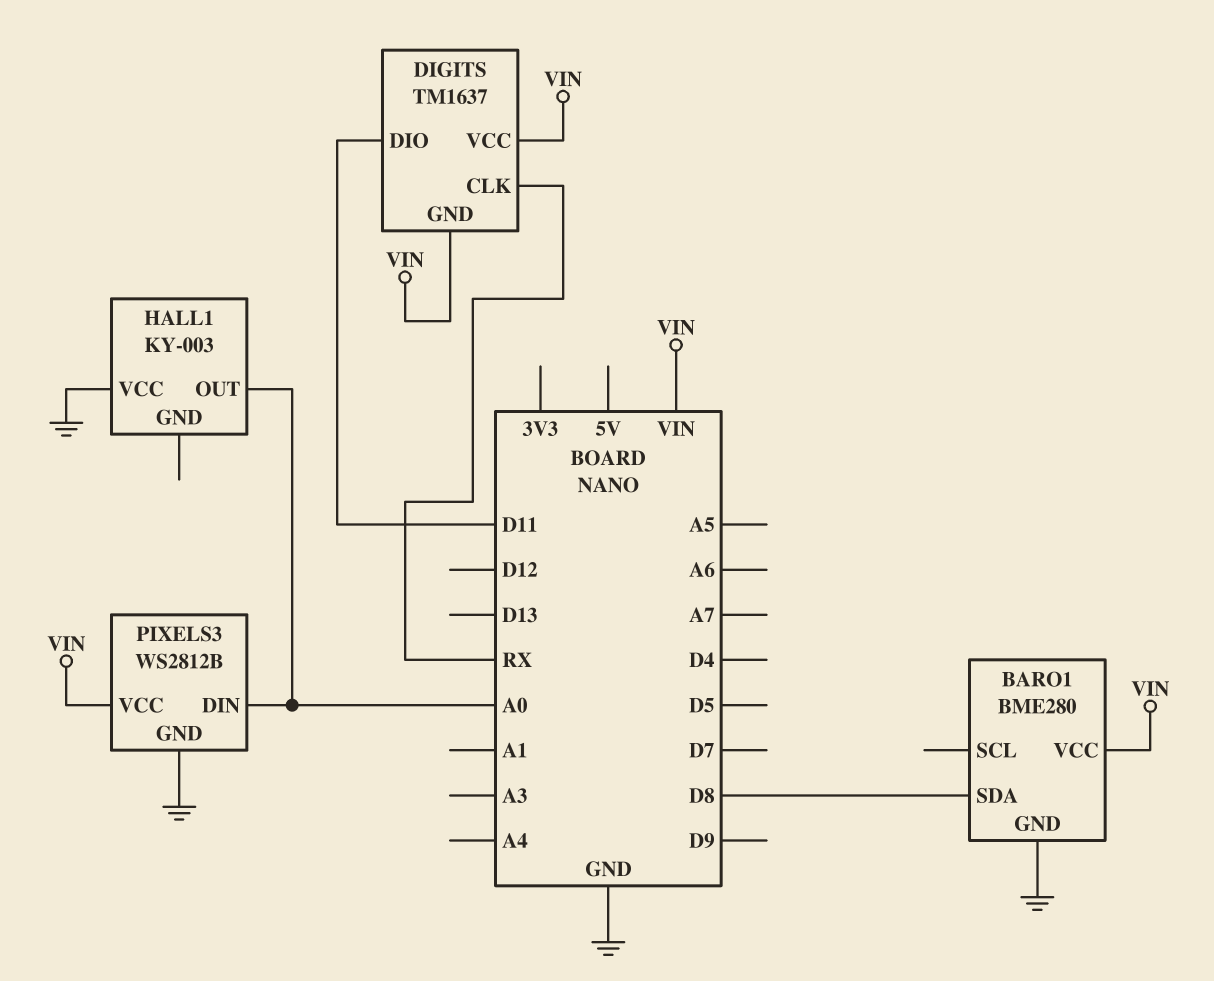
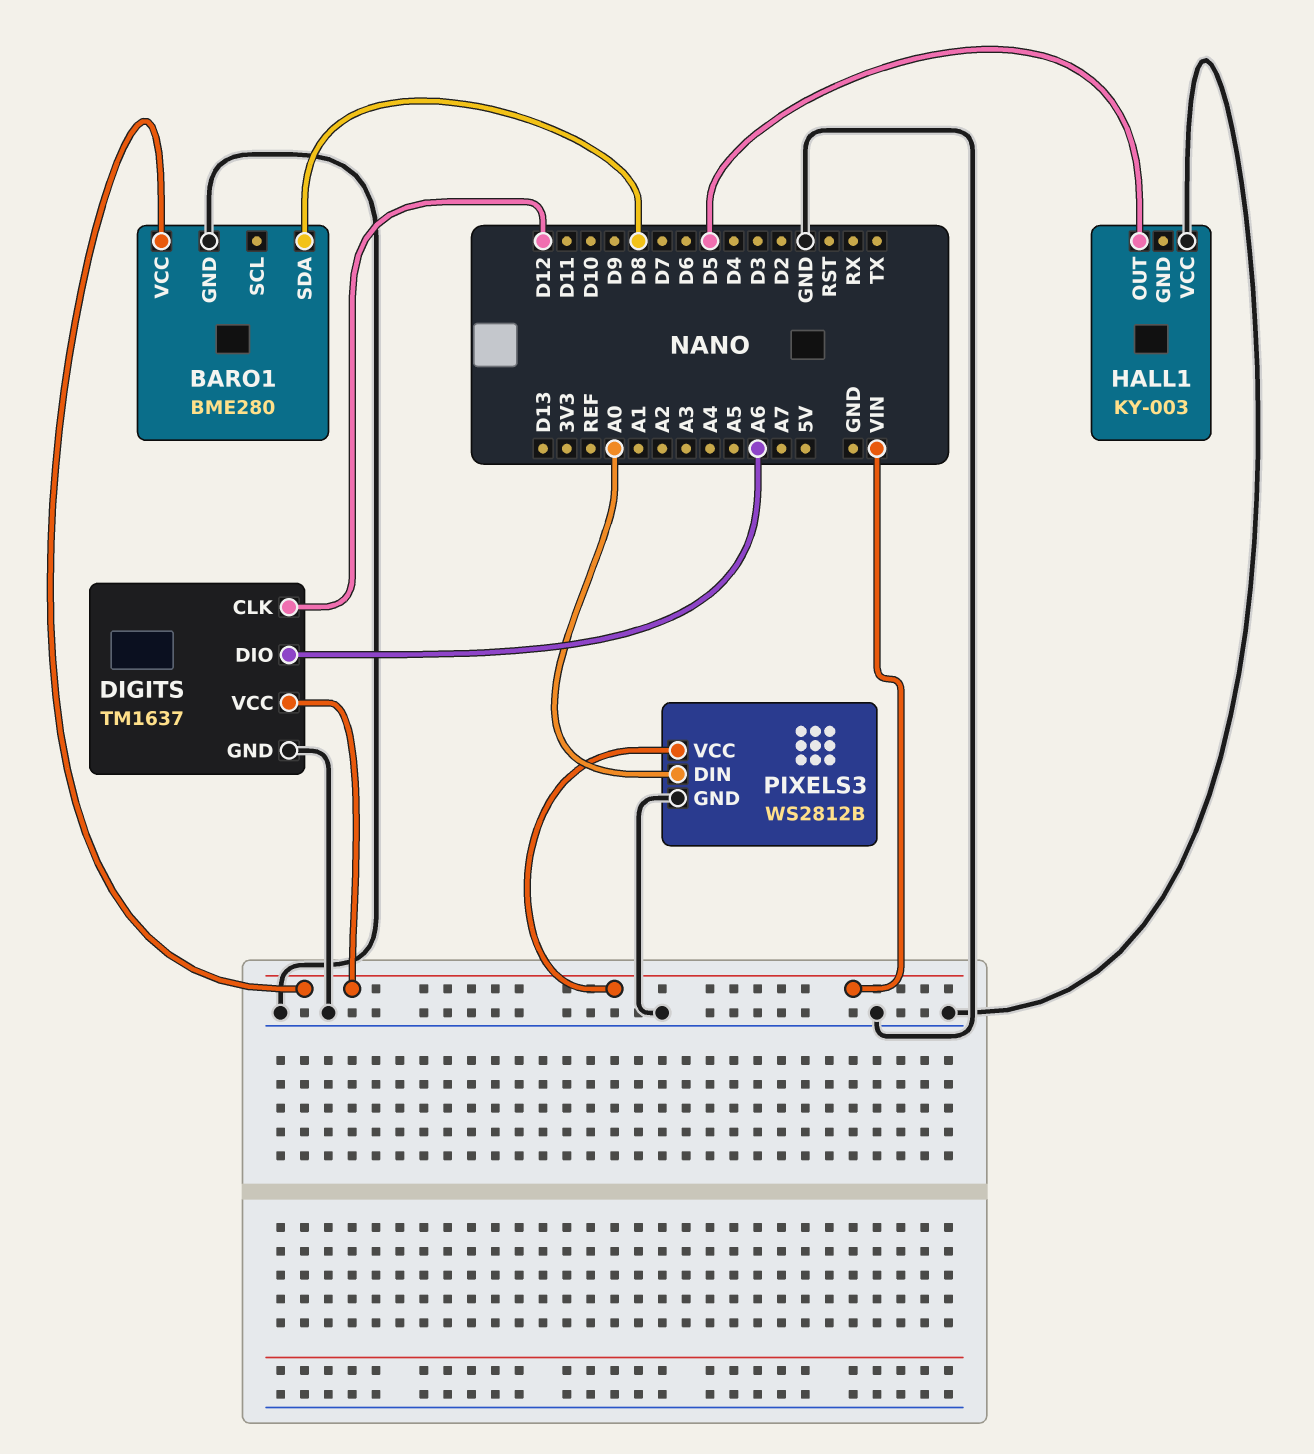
DIGITS pin CLK: RX -> D12
DIGITS pin DIO: D11 -> A6
DIGITS pin GND: VIN -> GND
HALL1 pin OUT: A0 -> D5

